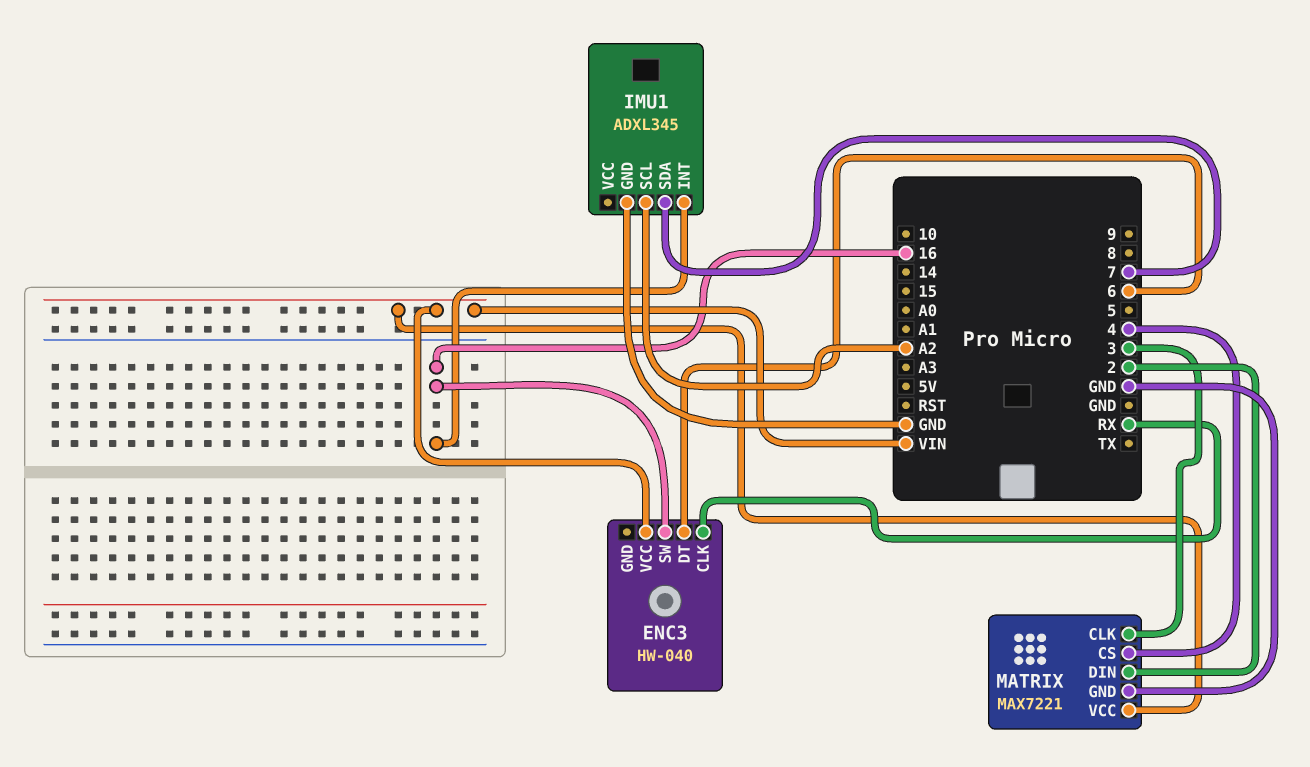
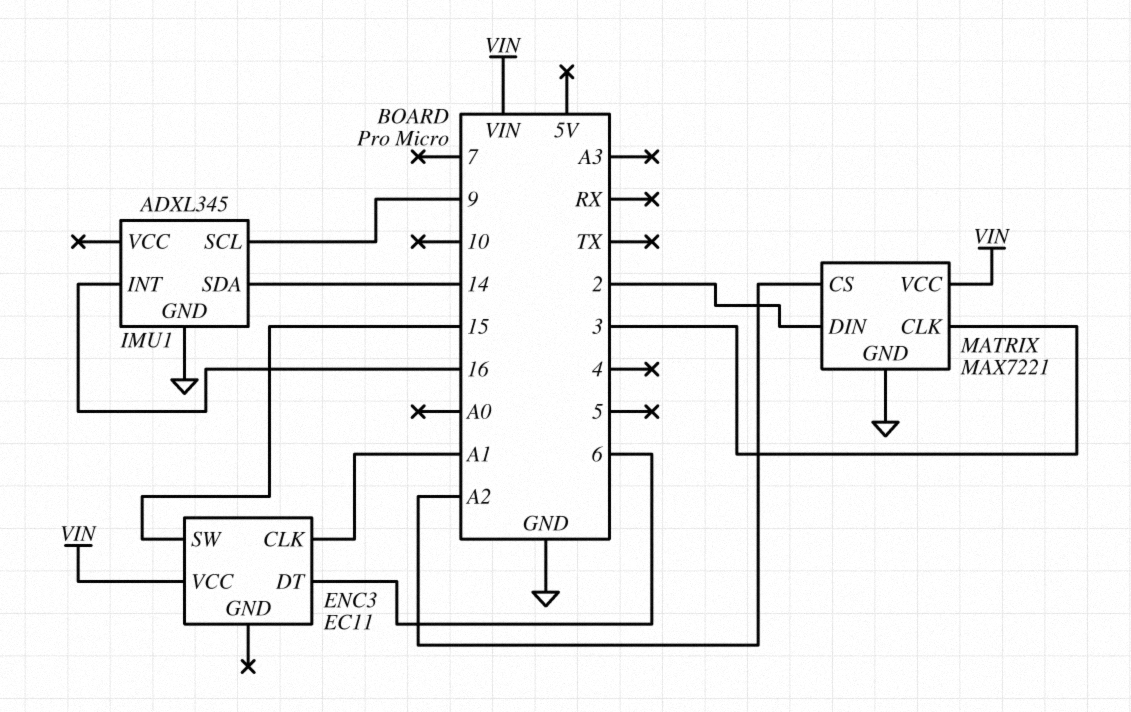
ENC3: HW-040 -> EC11
ENC3 pin CLK: RX -> A1
ENC3 pin SW: 16 -> 15
IMU1 pin SCL: A2 -> 9
IMU1 pin SDA: 7 -> 14
MATRIX pin CS: 4 -> A2

